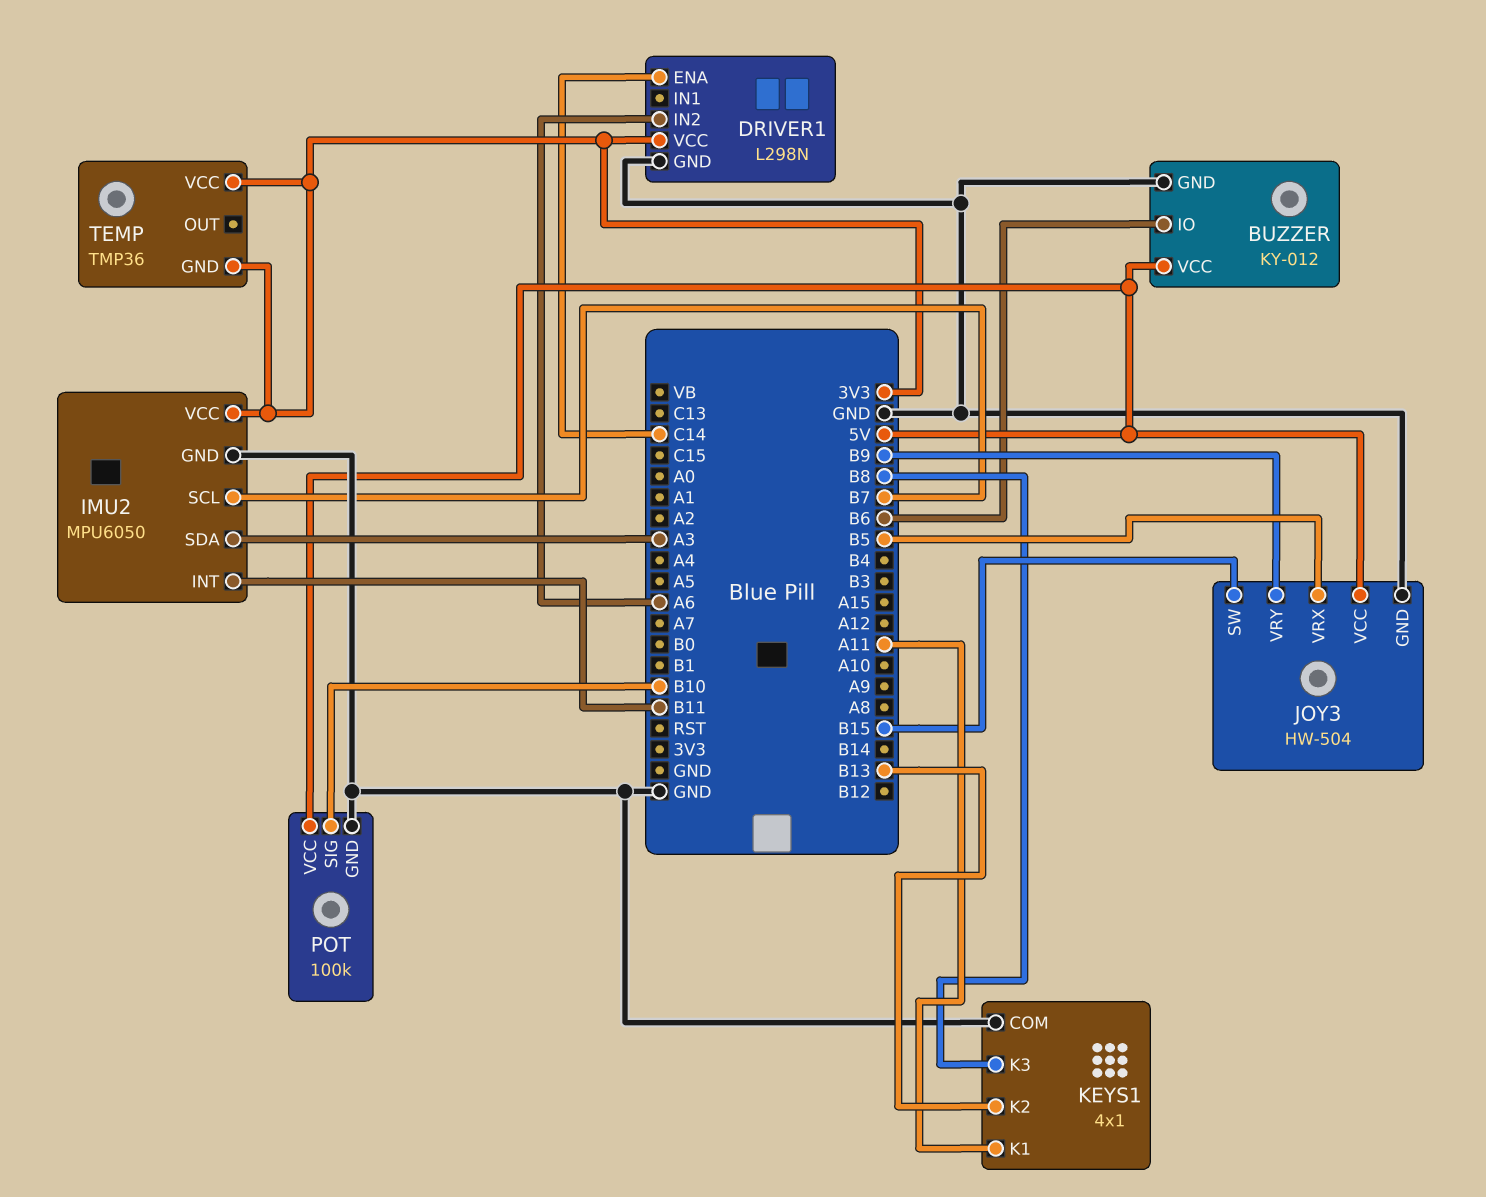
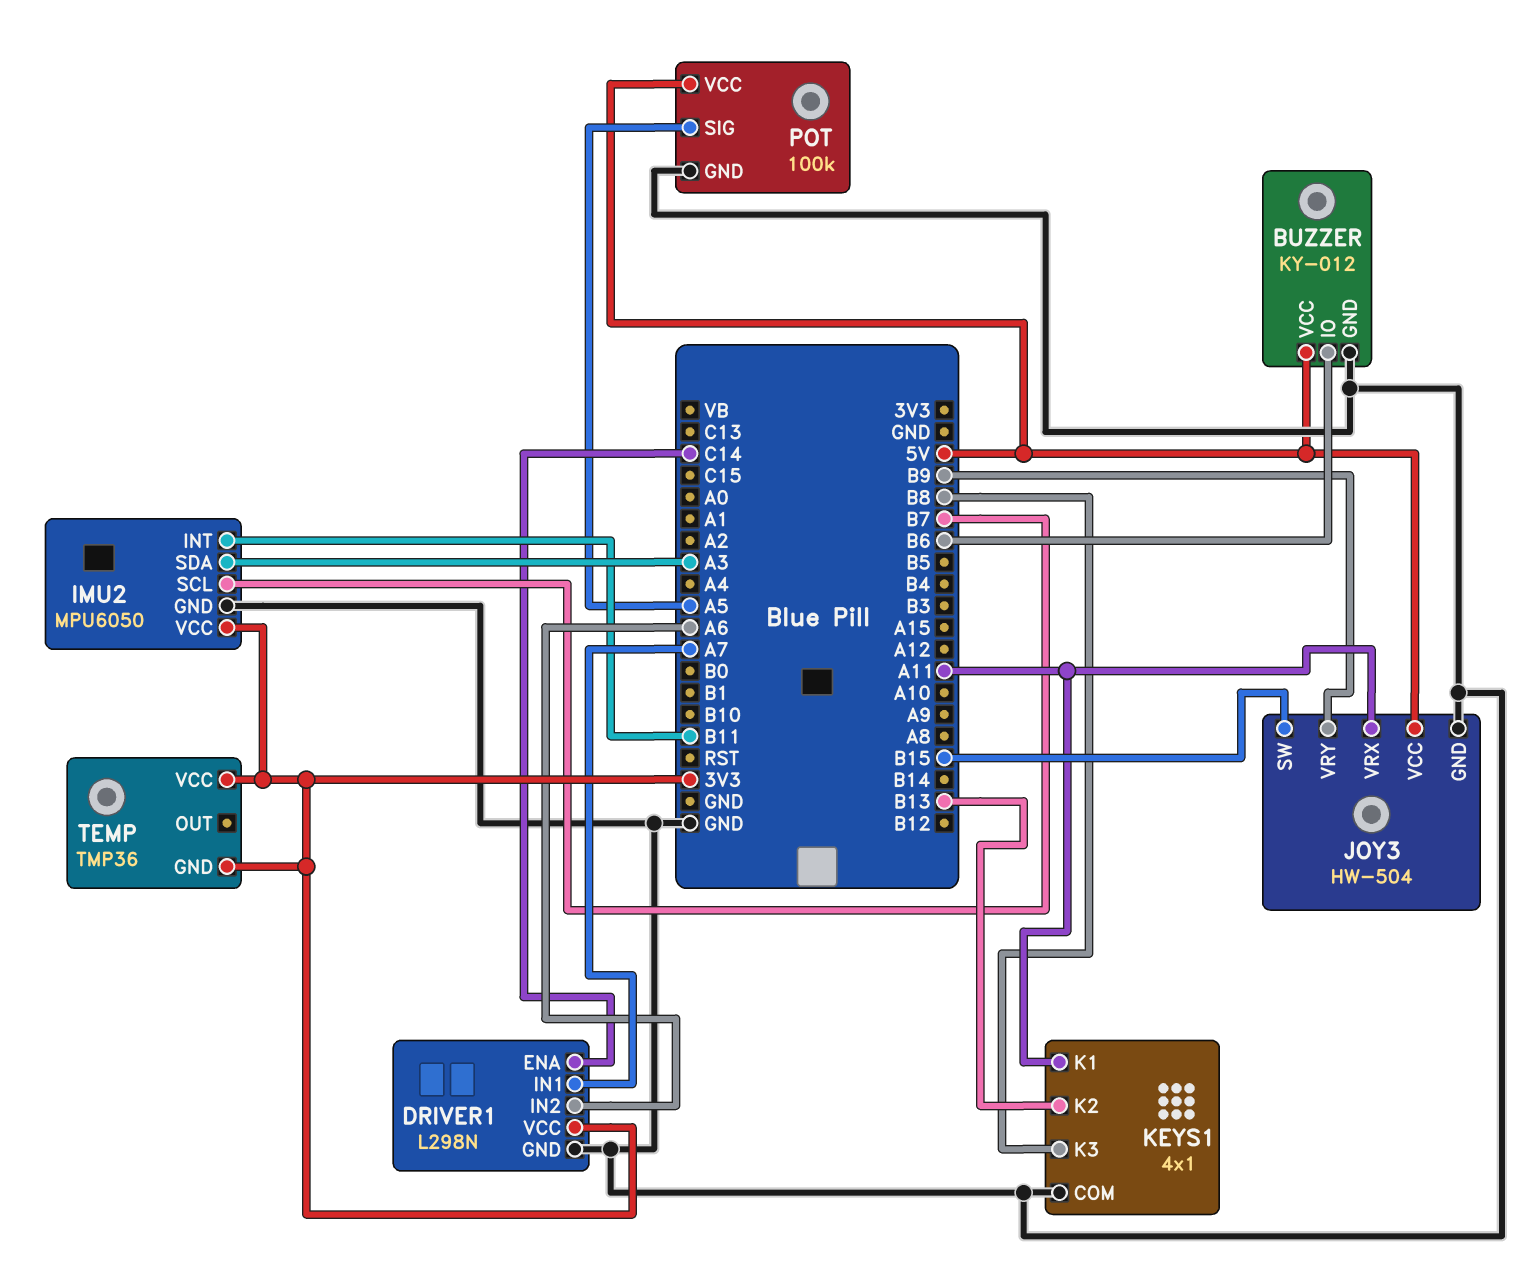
DRIVER1 pin IN1: none -> A7
JOY3 pin VRX: B5 -> A11
POT pin SIG: B10 -> A5

